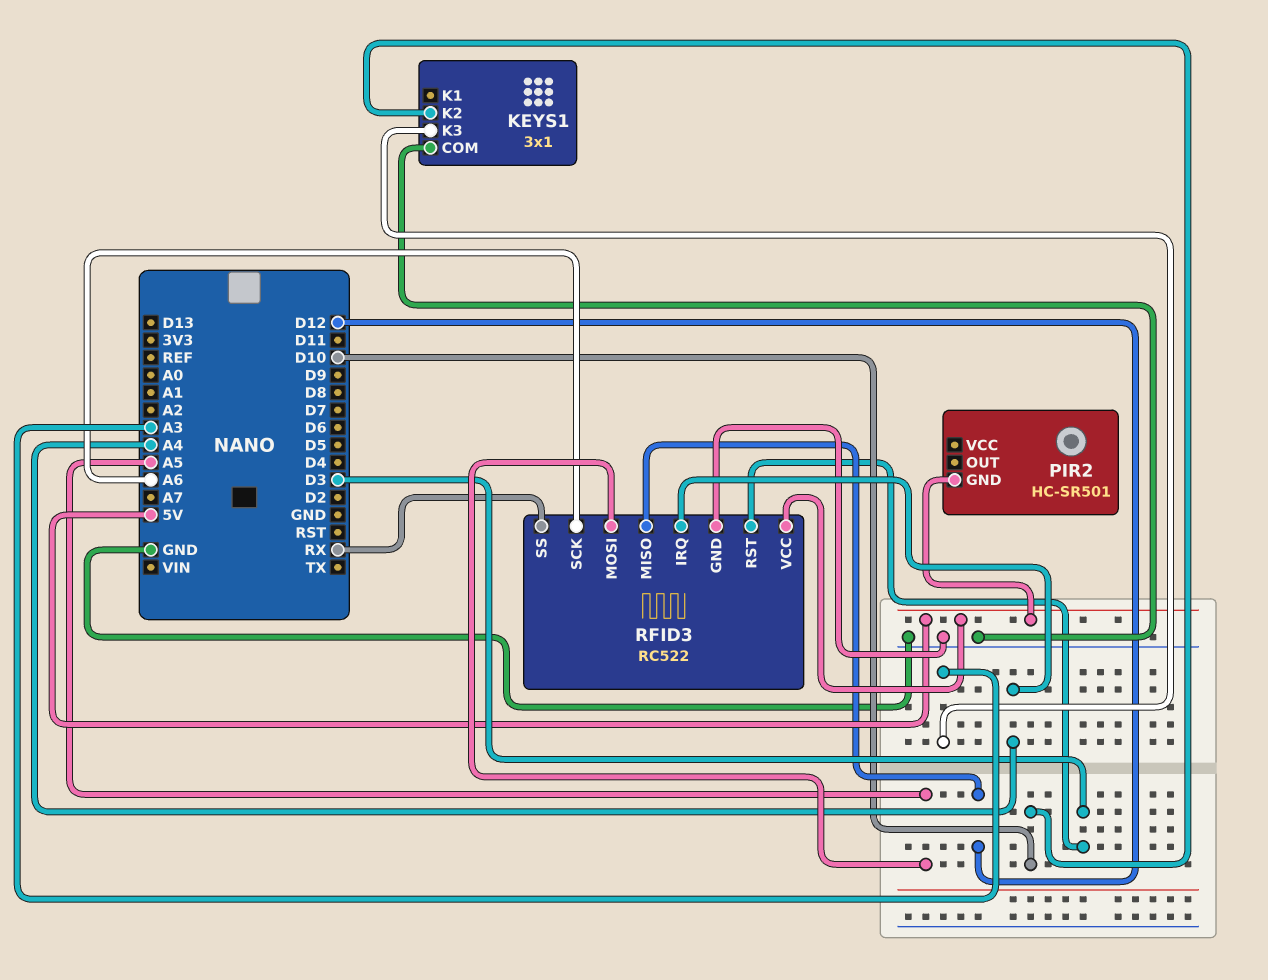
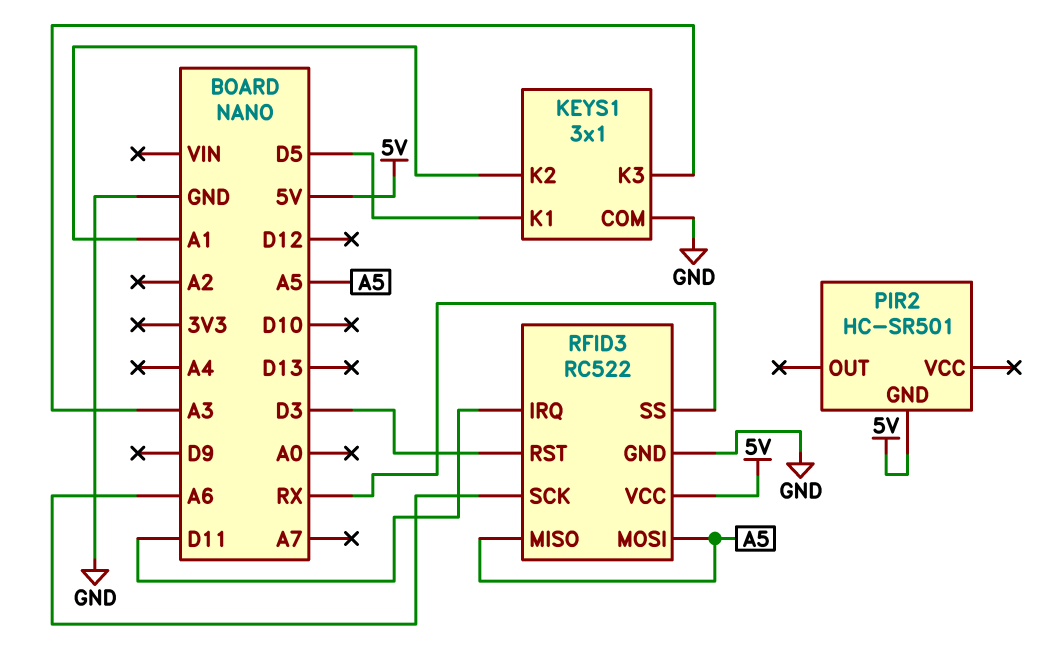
KEYS1 pin K1: none -> D5
KEYS1 pin K2: D10 -> A1
RFID3 pin IRQ: A4 -> D11
RFID3 pin MISO: D12 -> A5

